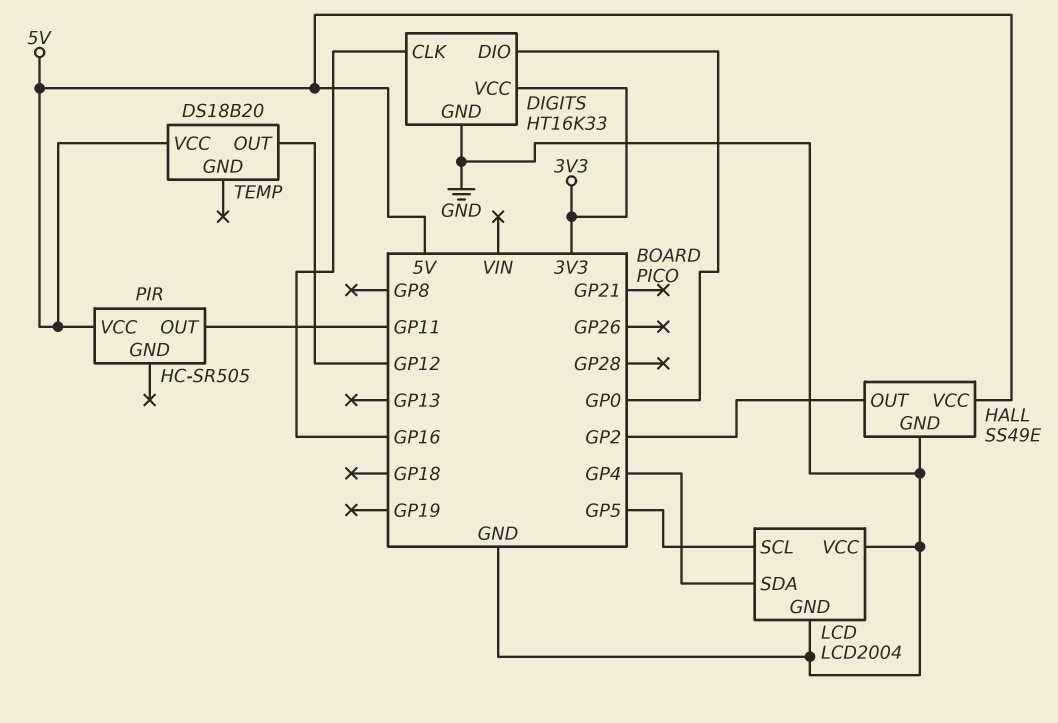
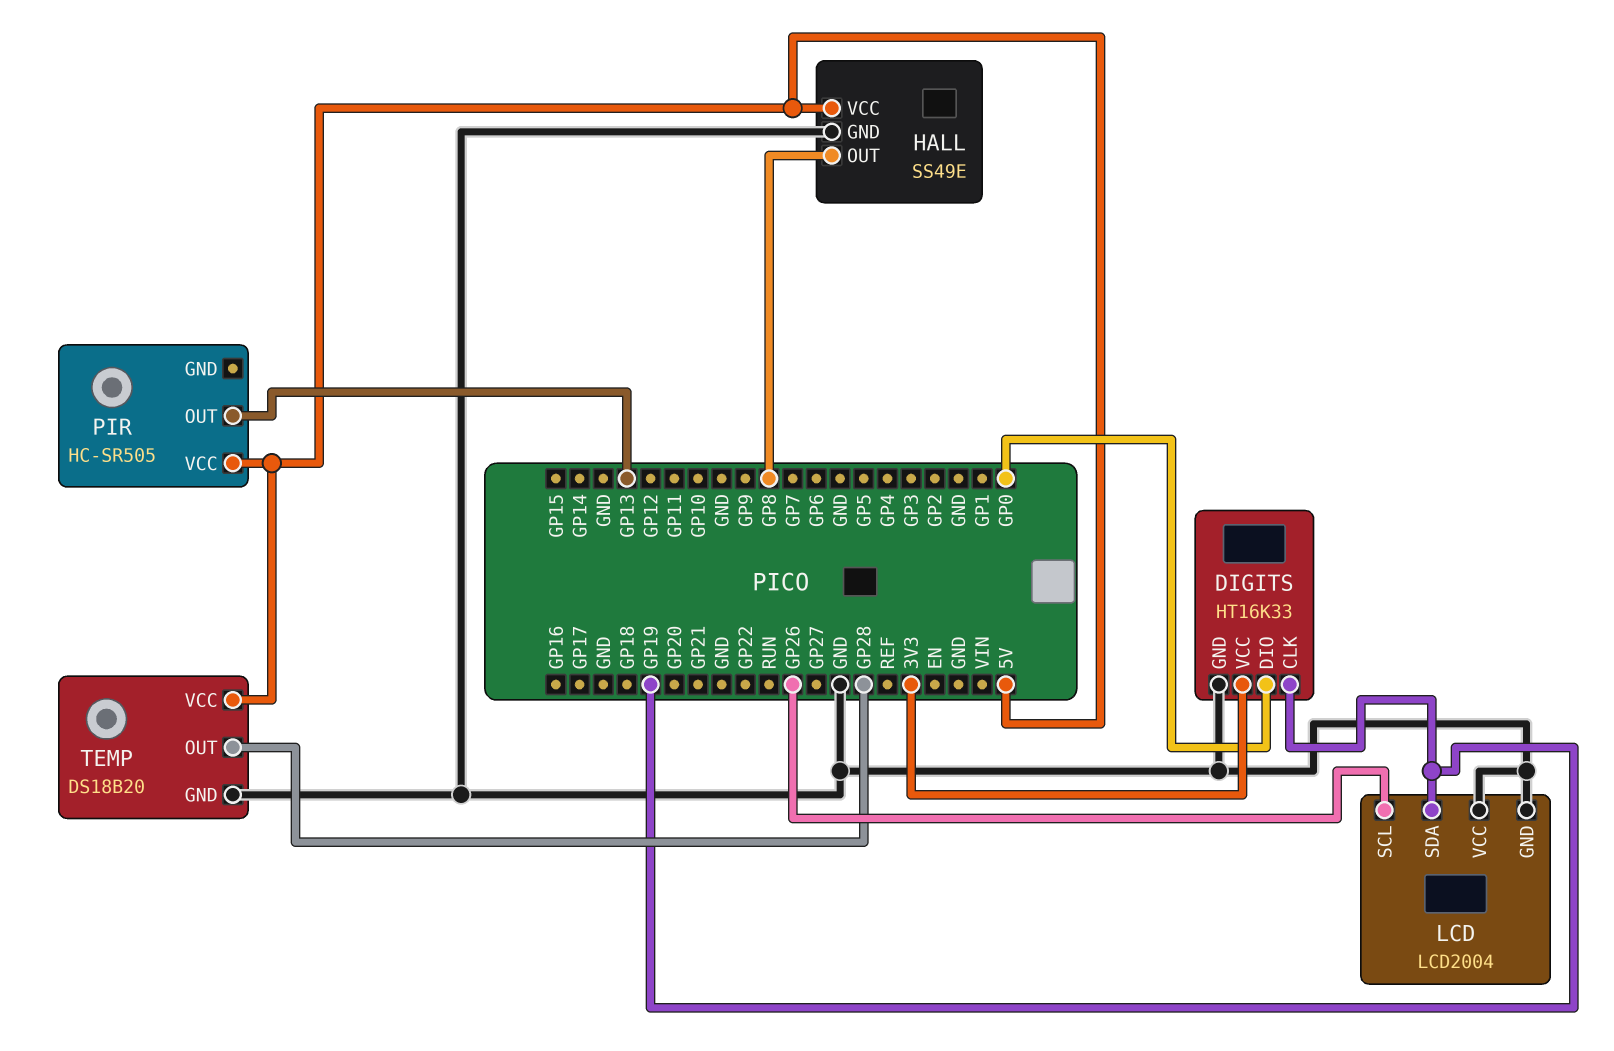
DIGITS pin CLK: GP16 -> GP19
HALL pin OUT: GP2 -> GP8
LCD pin SCL: GP5 -> GP26
LCD pin SDA: GP4 -> GP19
PIR pin OUT: GP11 -> GP13
TEMP pin GND: none -> GND
TEMP pin OUT: GP12 -> GP28

